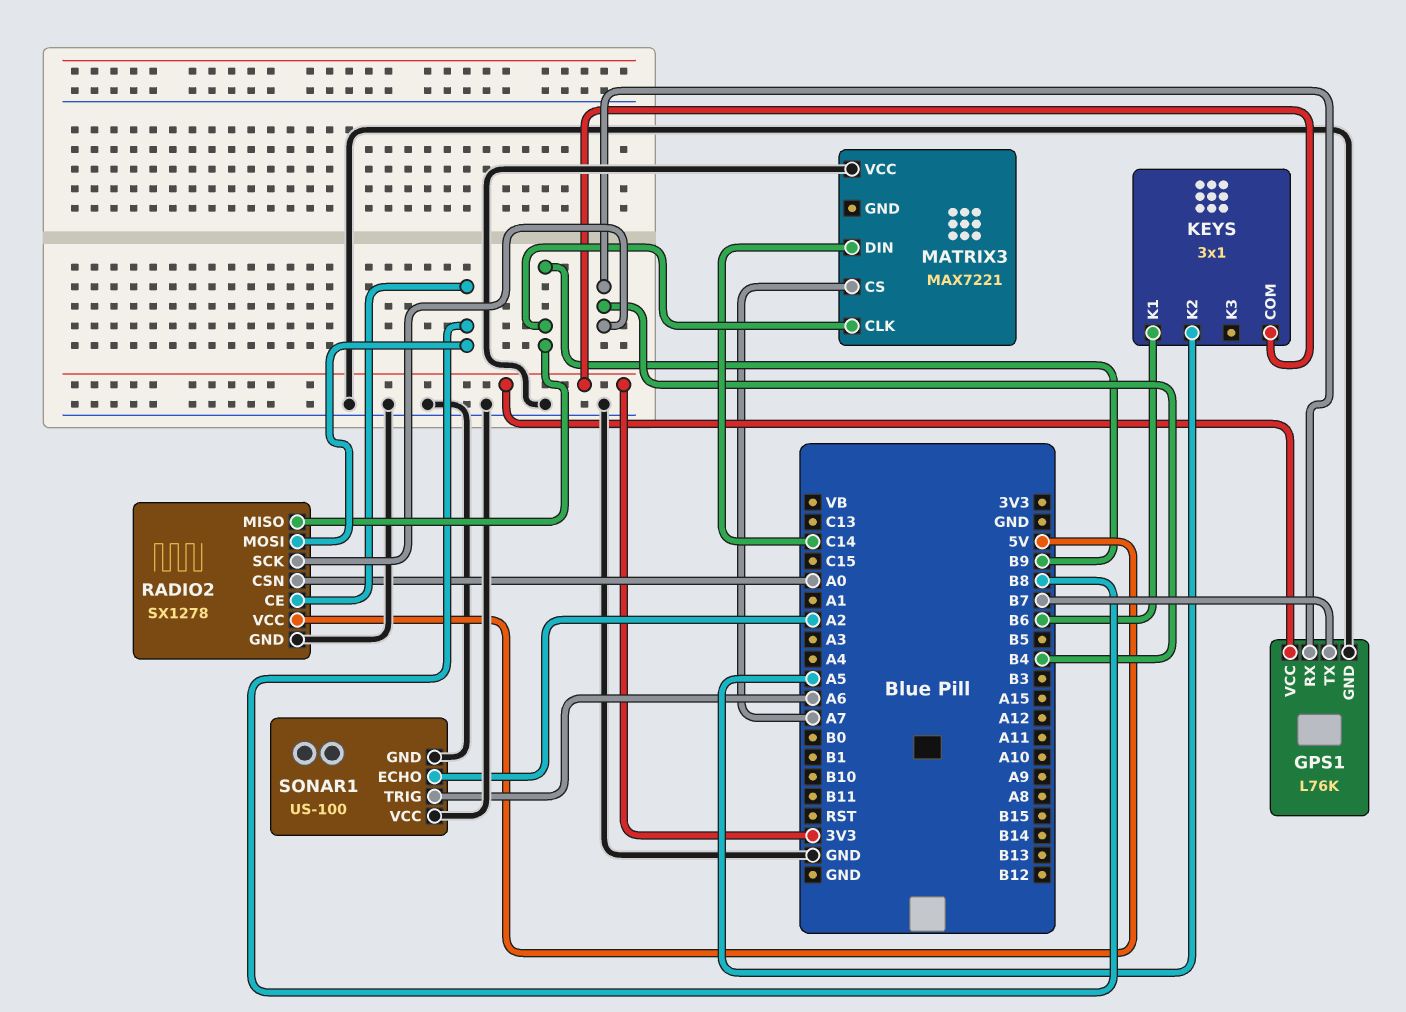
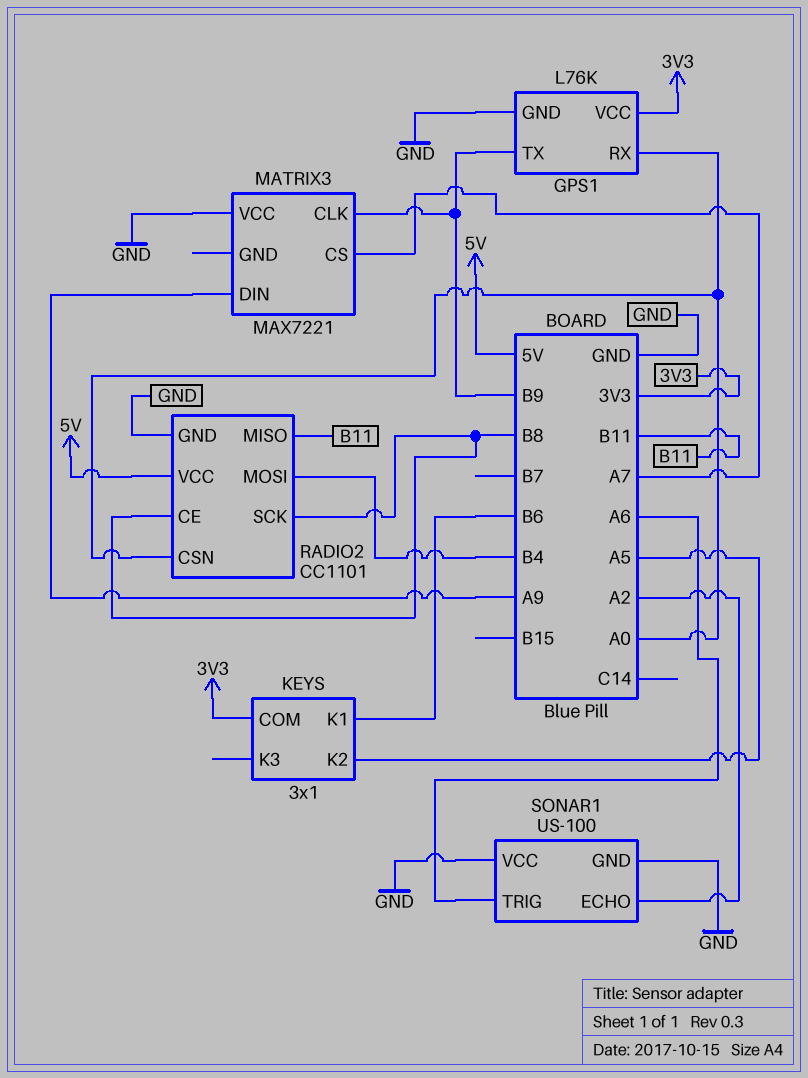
GPS1 pin RX: B4 -> A0
GPS1 pin TX: B7 -> B9
MATRIX3 pin DIN: C14 -> A9
RADIO2: SX1278 -> CC1101
RADIO2 pin MISO: B9 -> B11
RADIO2 pin MOSI: B8 -> B4
RADIO2 pin SCK: B4 -> B8

